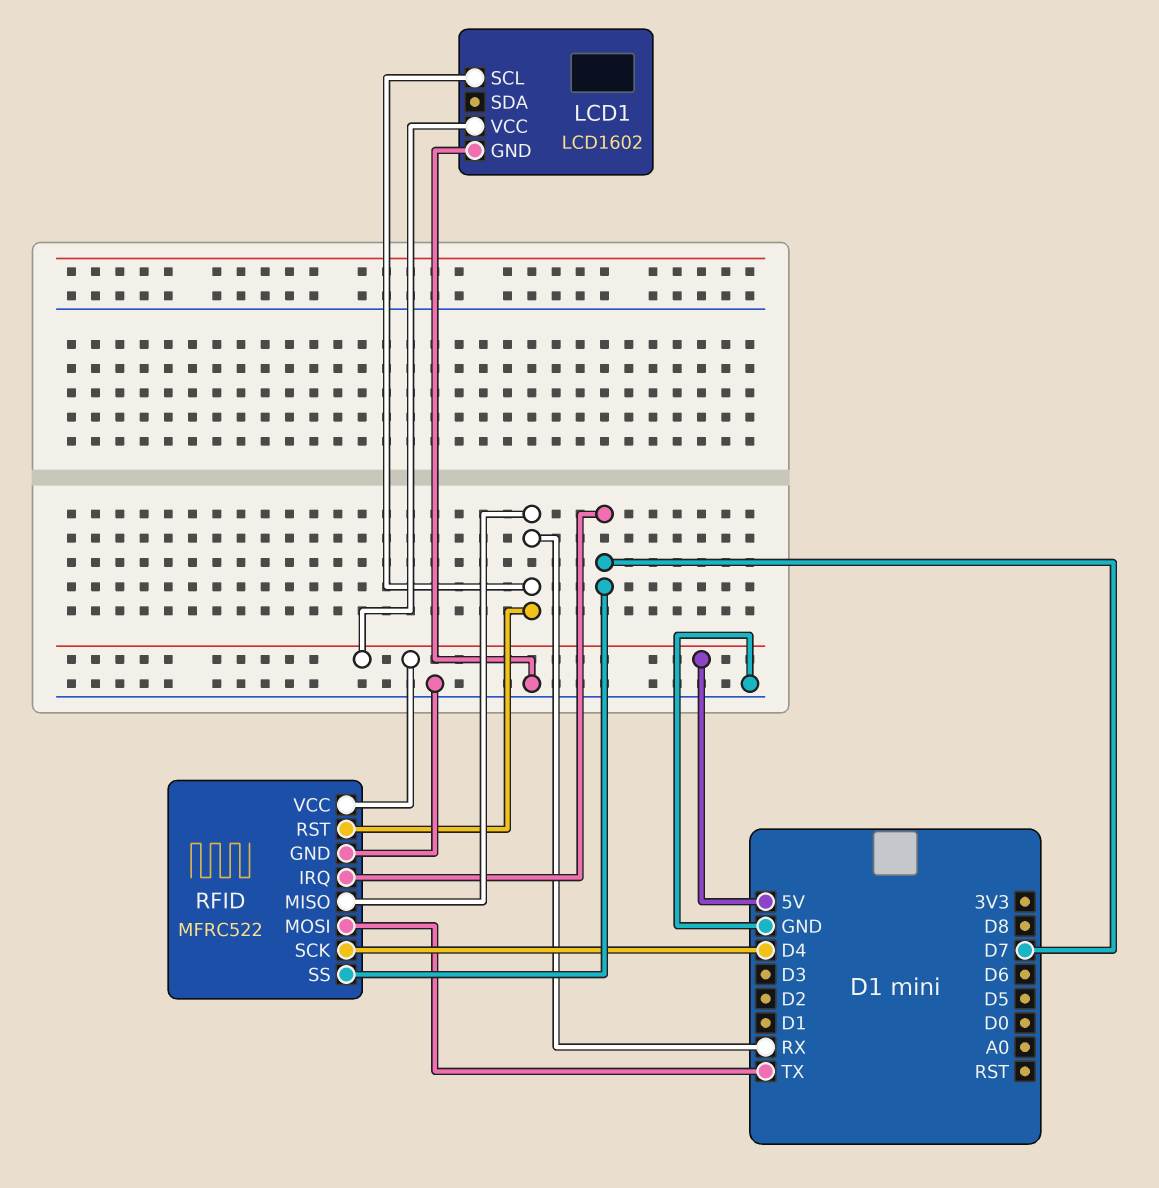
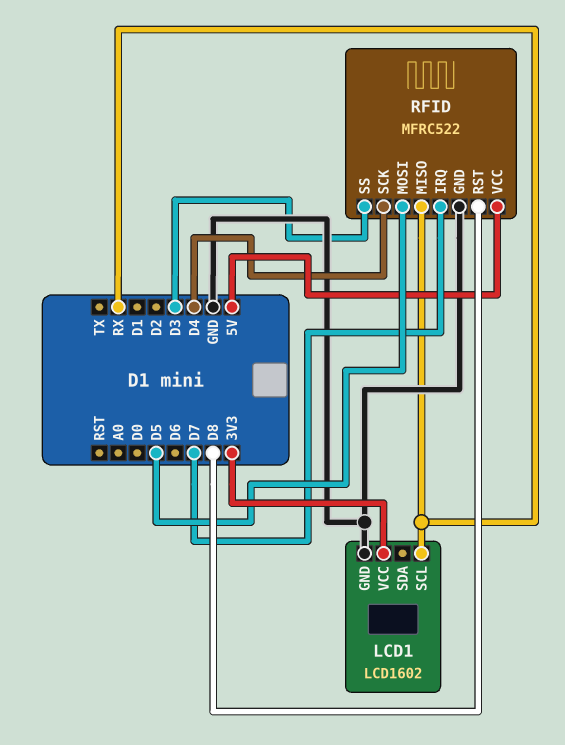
LCD1 pin VCC: 5V -> 3V3
RFID pin MOSI: TX -> D5
RFID pin RST: RX -> D8
RFID pin SS: D7 -> D3

